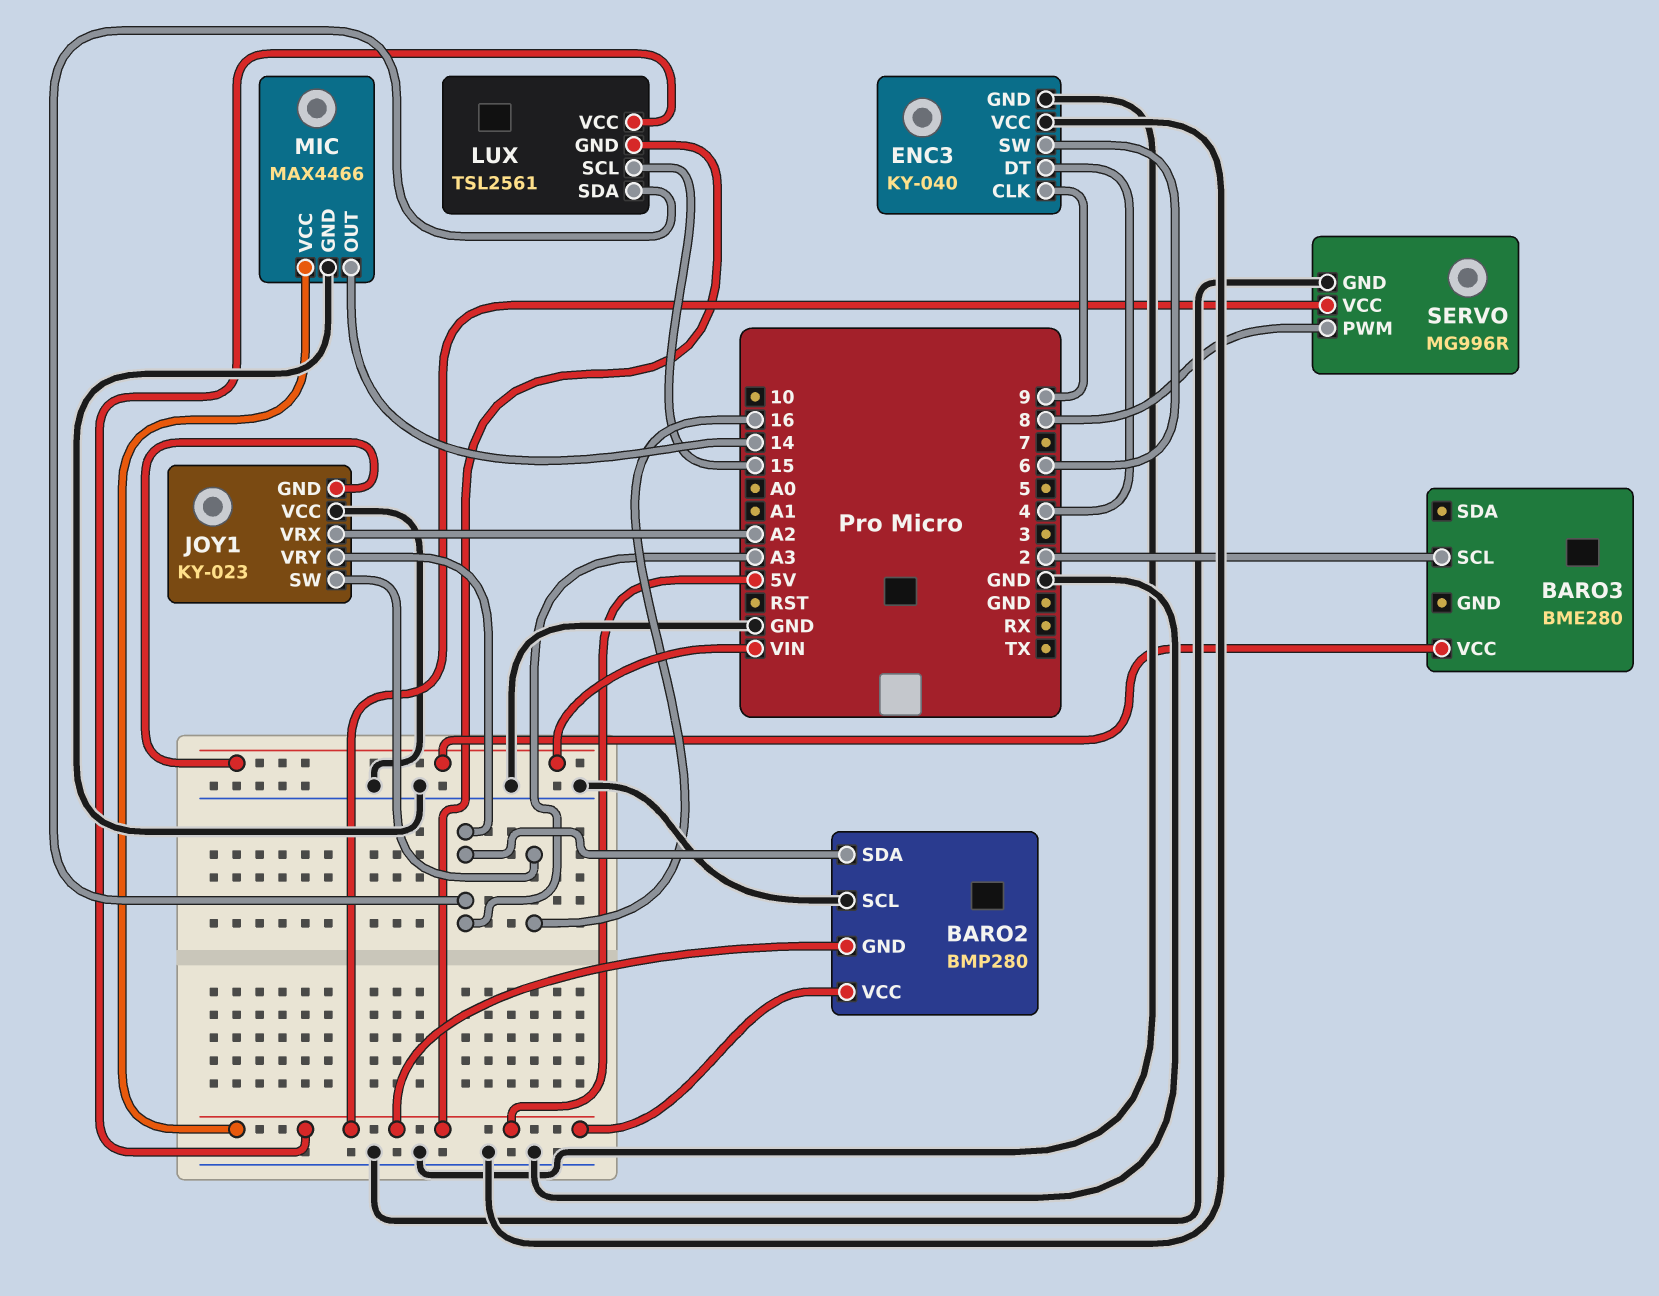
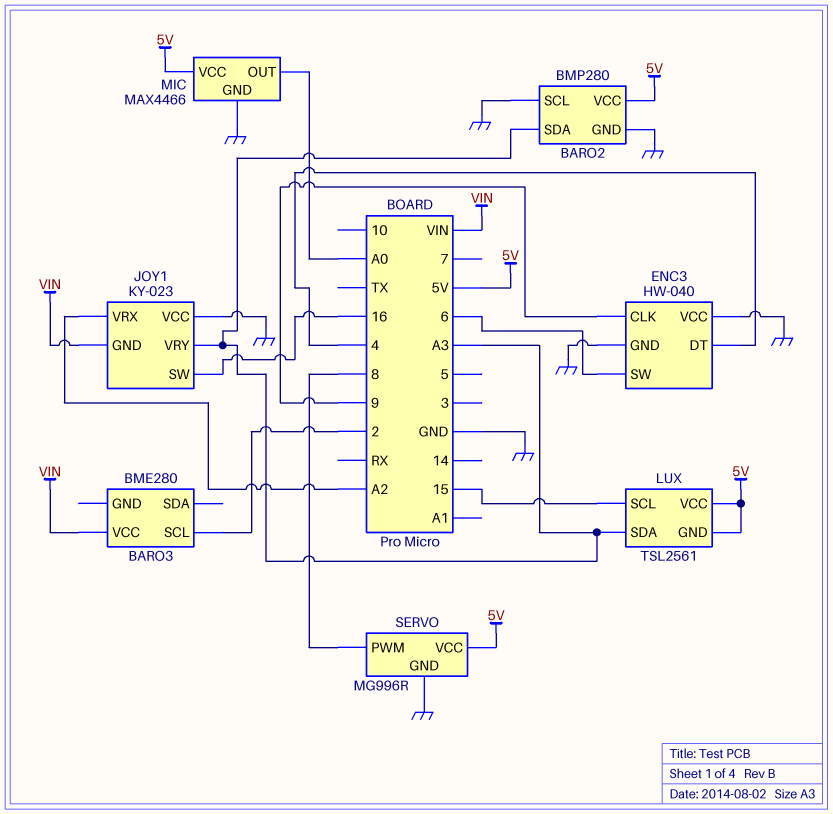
BARO2 pin GND: 5V -> GND
ENC3: KY-040 -> HW-040
MIC pin OUT: 14 -> A0

